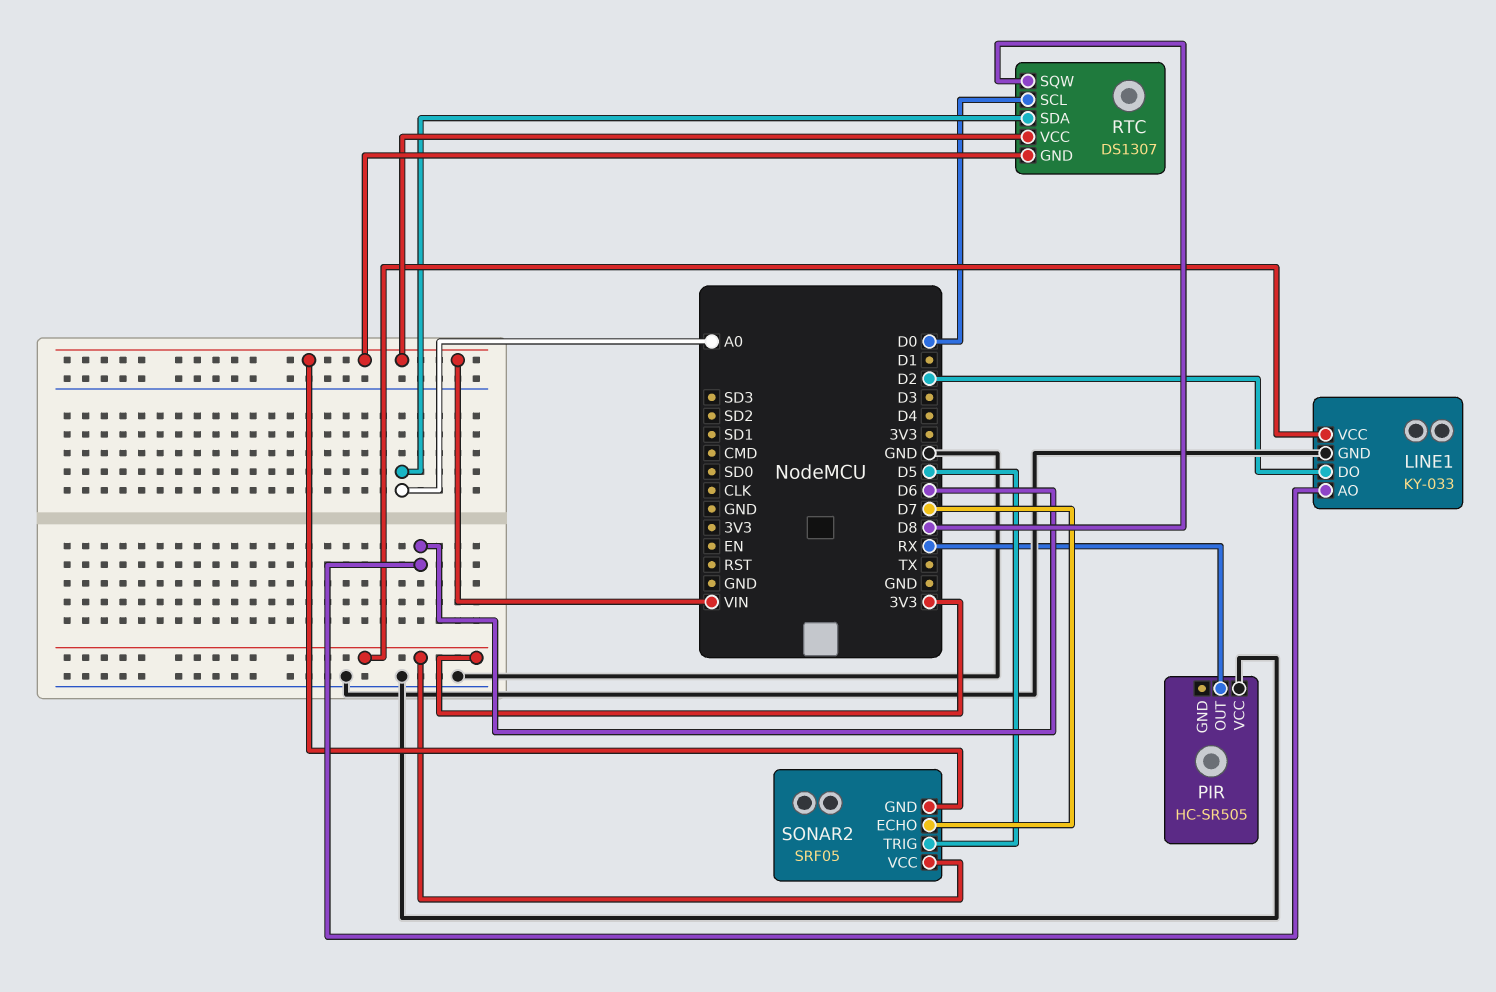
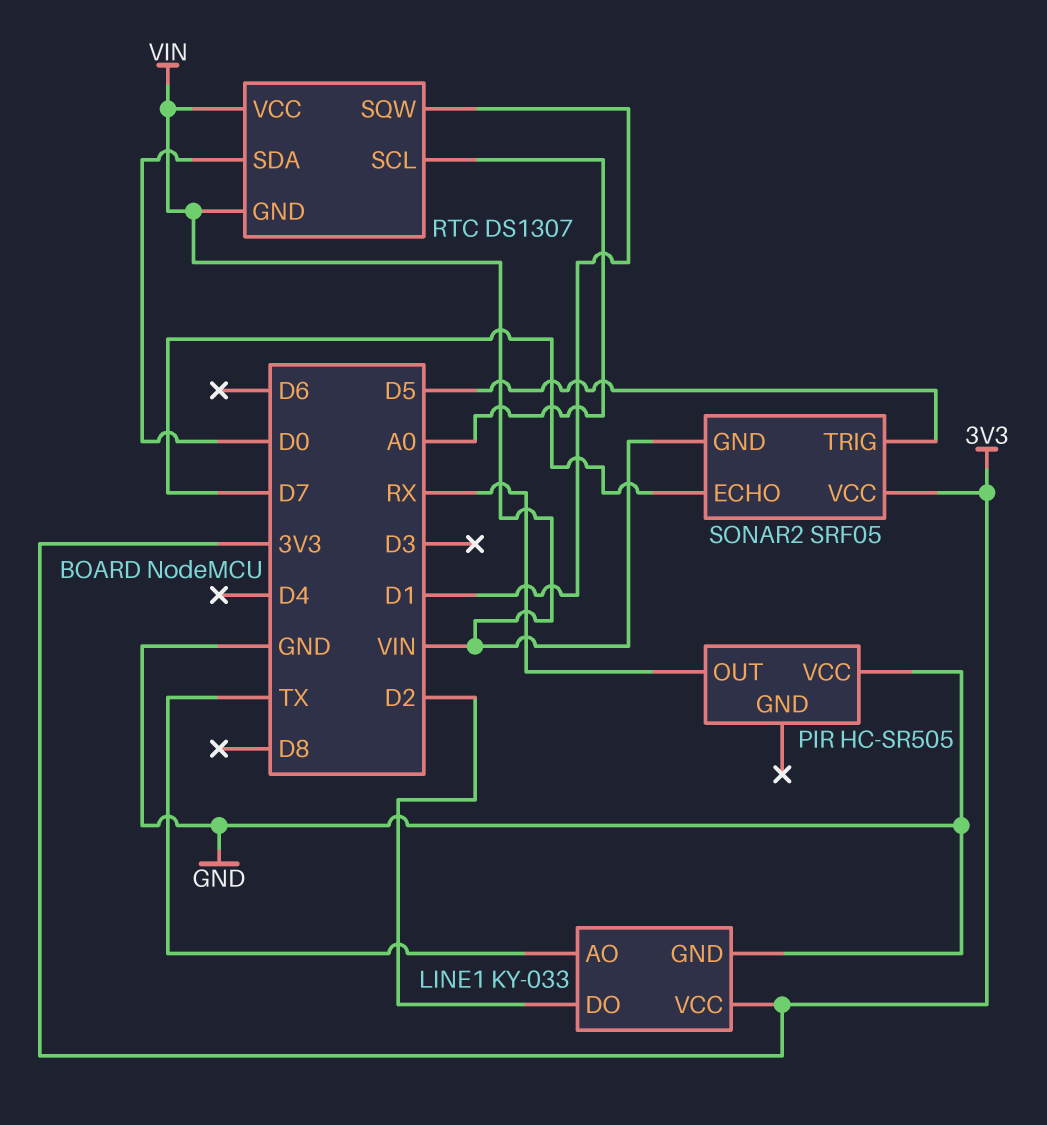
LINE1 pin AO: D6 -> TX
RTC pin SCL: D0 -> A0
RTC pin SDA: A0 -> D0
RTC pin SQW: D8 -> D1

